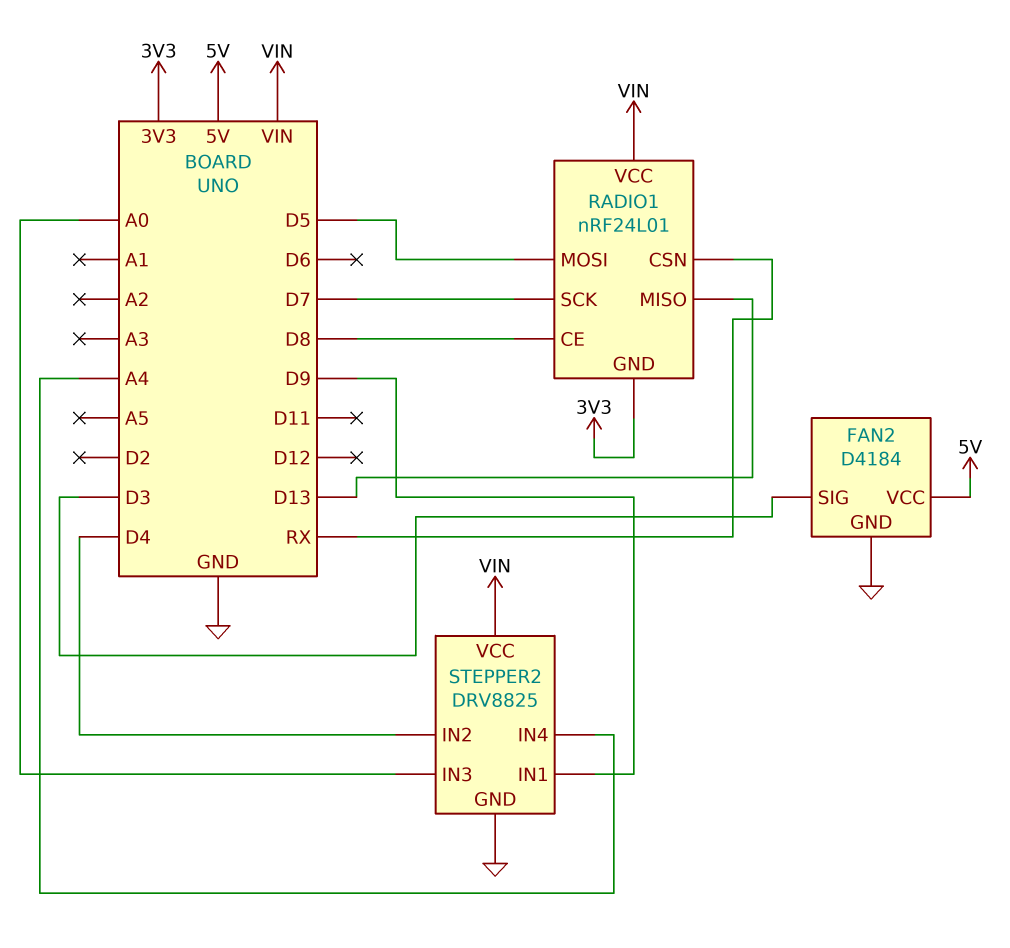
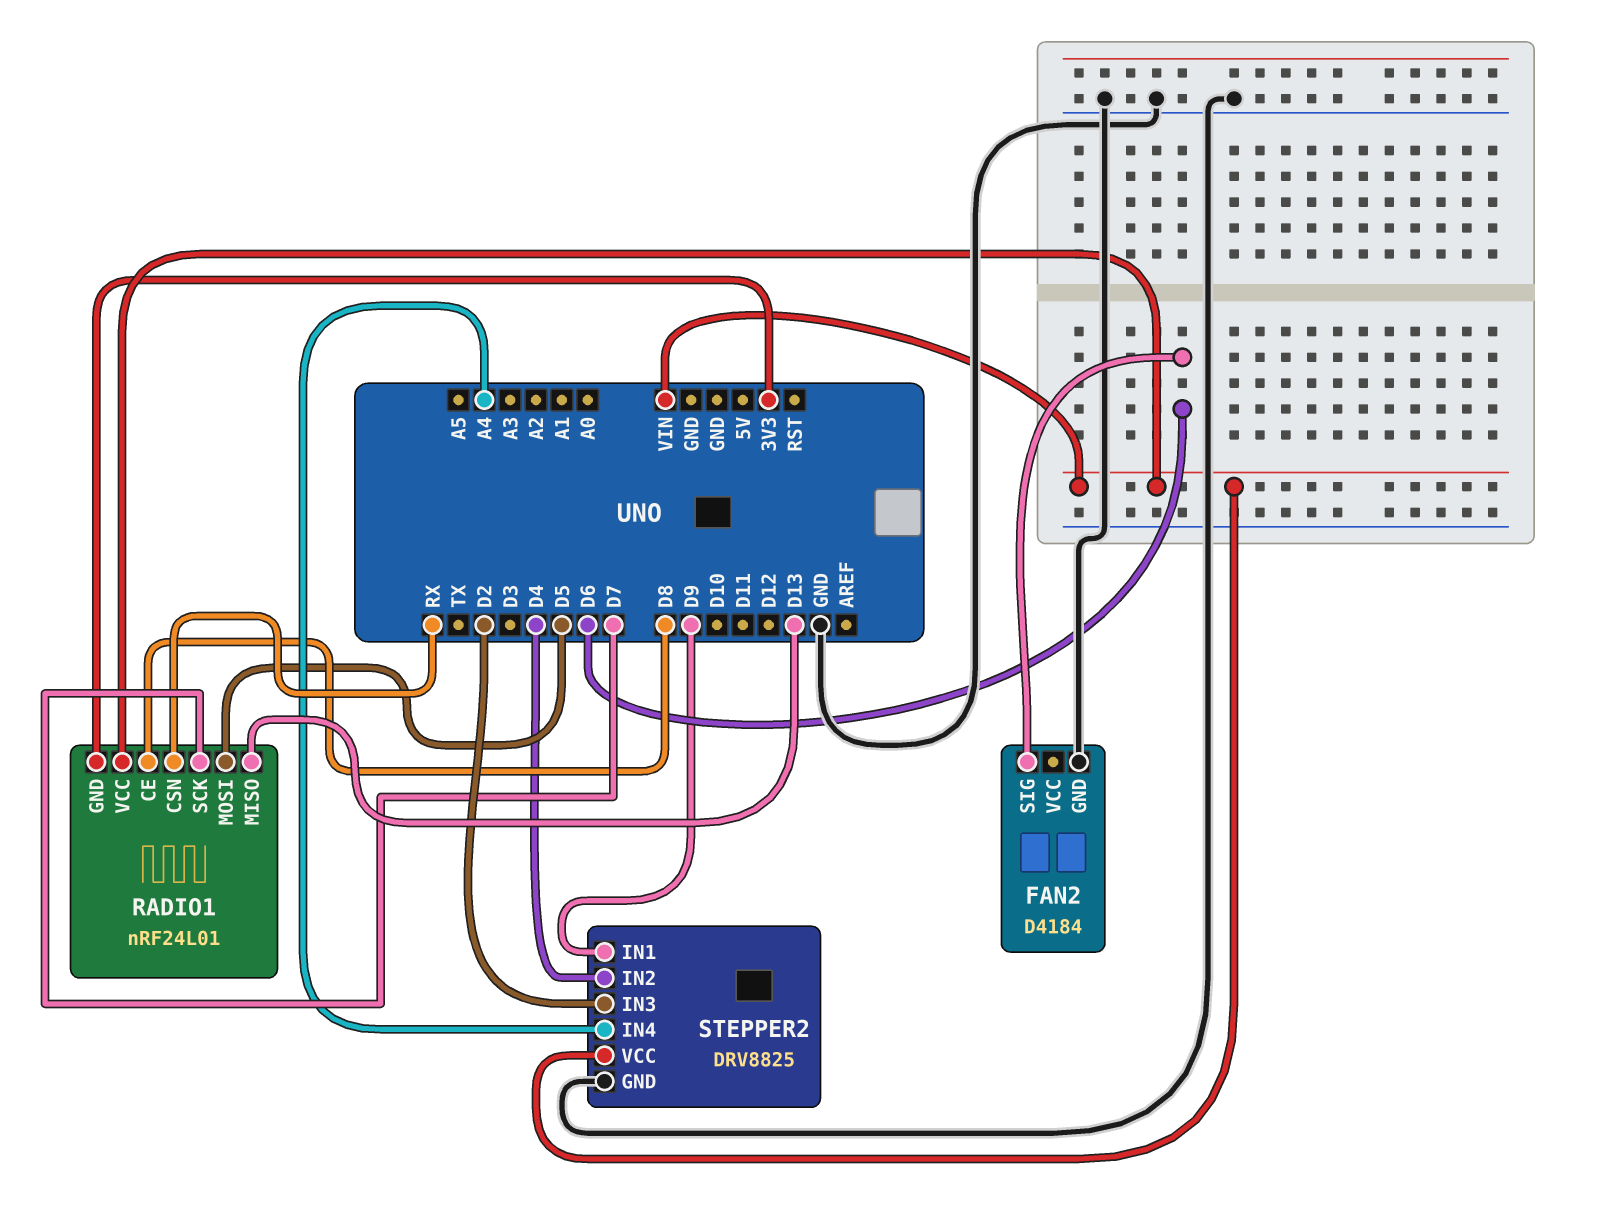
FAN2 pin SIG: D3 -> D6
FAN2 pin VCC: 5V -> none
STEPPER2 pin IN3: A0 -> D2

